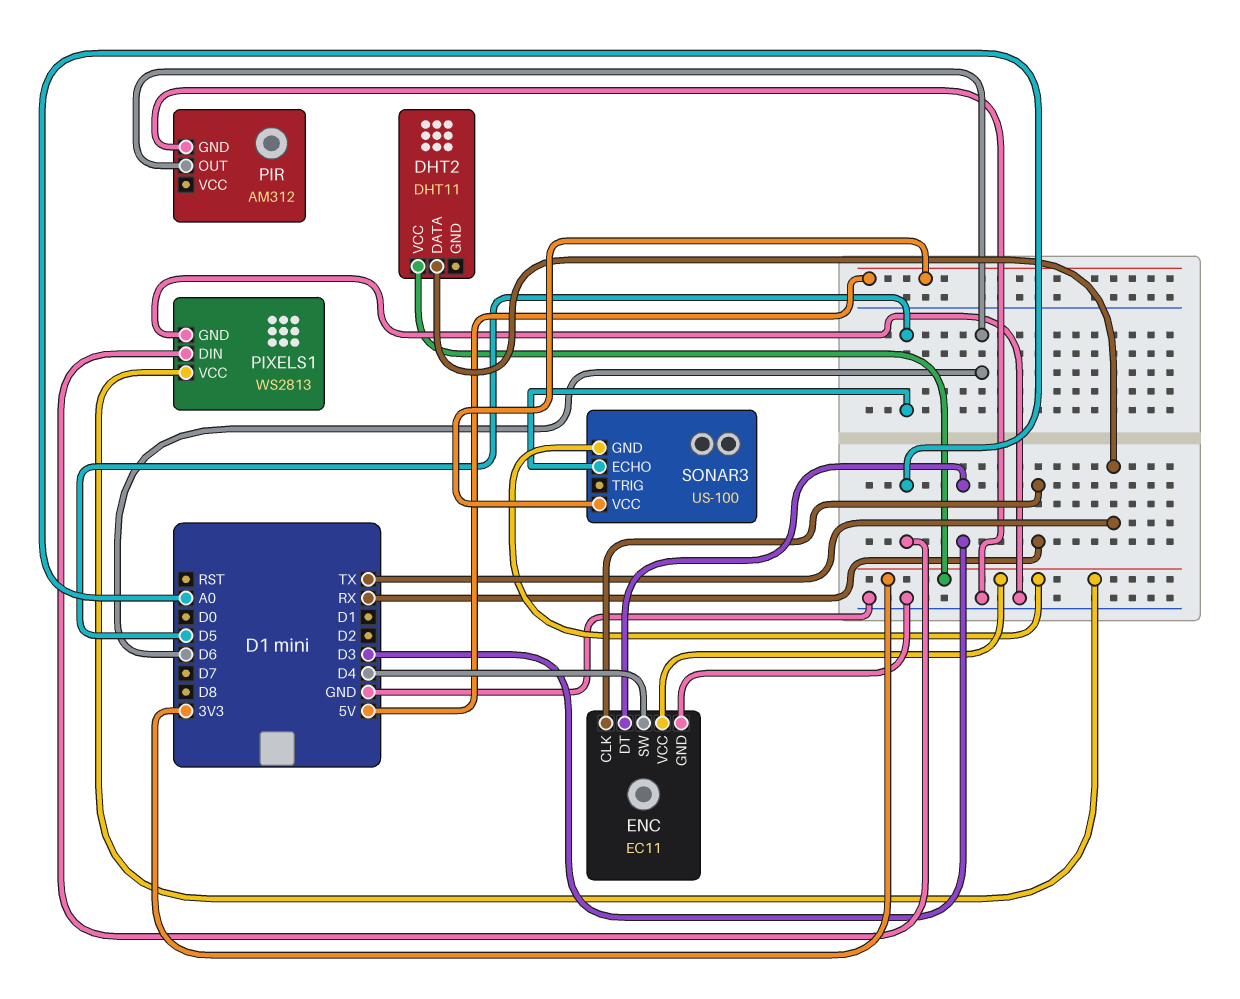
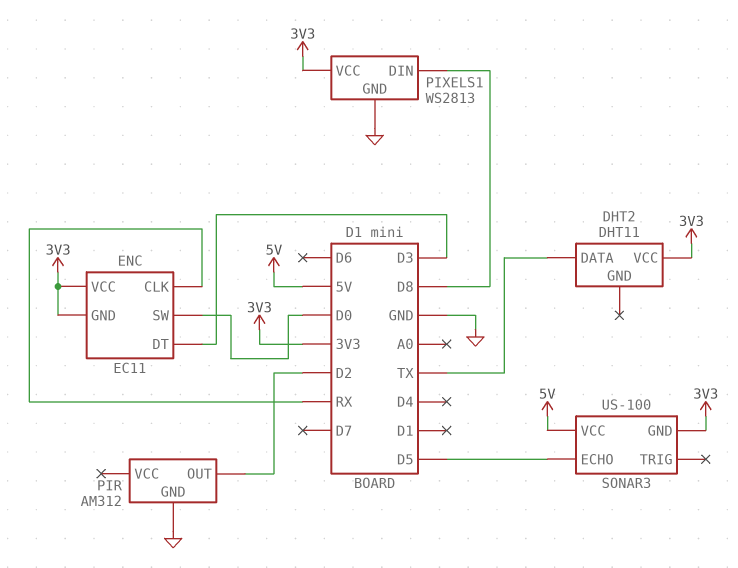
ENC pin GND: GND -> 3V3
ENC pin SW: D4 -> D0
PIR pin OUT: D6 -> D2
PIXELS1 pin DIN: A0 -> D8

